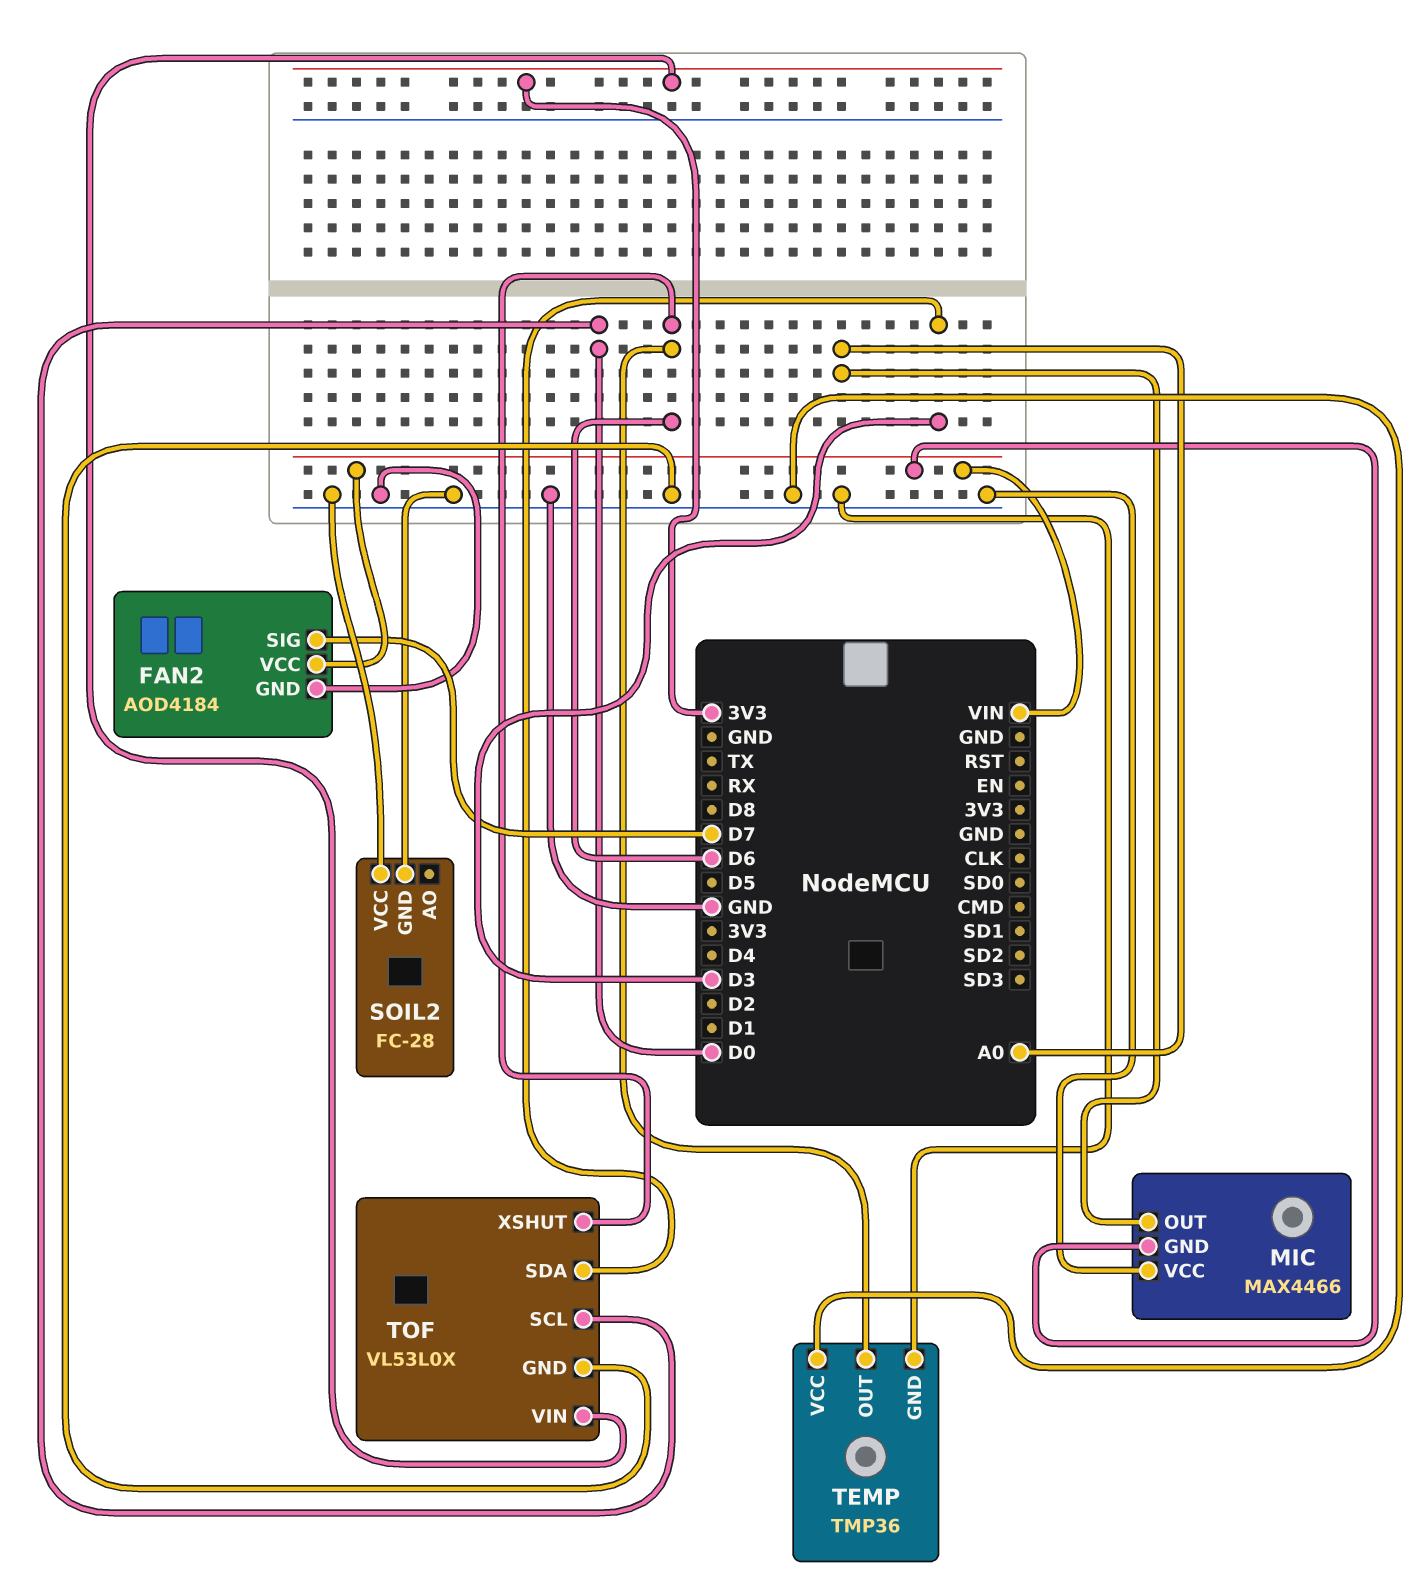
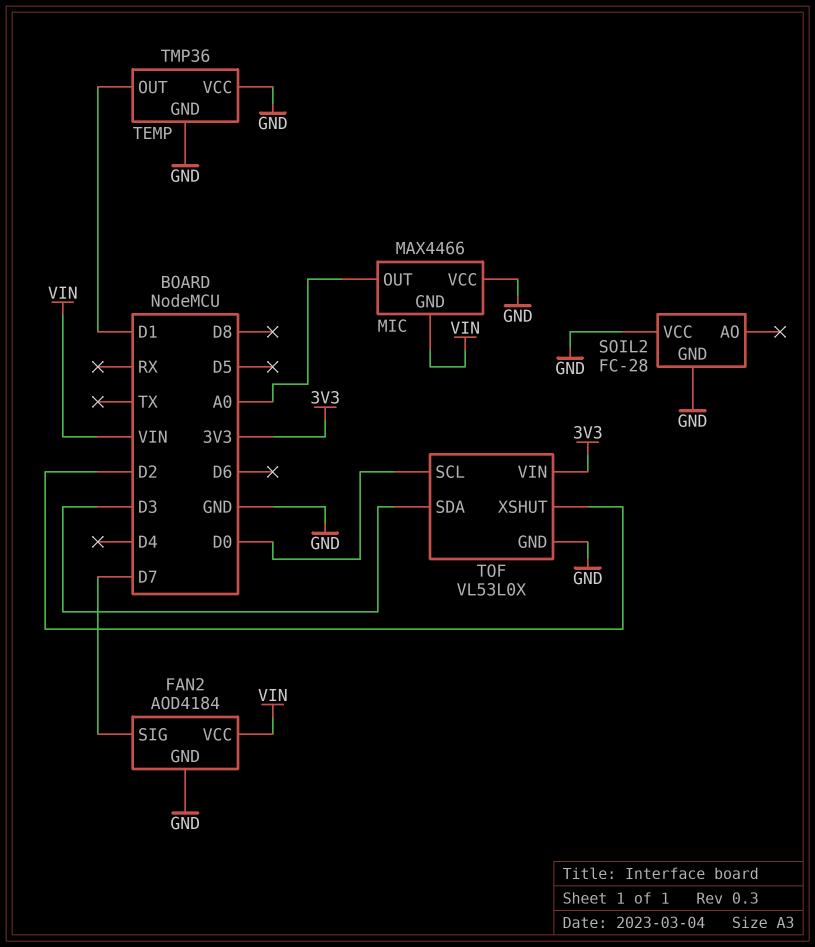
TEMP pin OUT: D6 -> D1
TOF pin XSHUT: D6 -> D2

